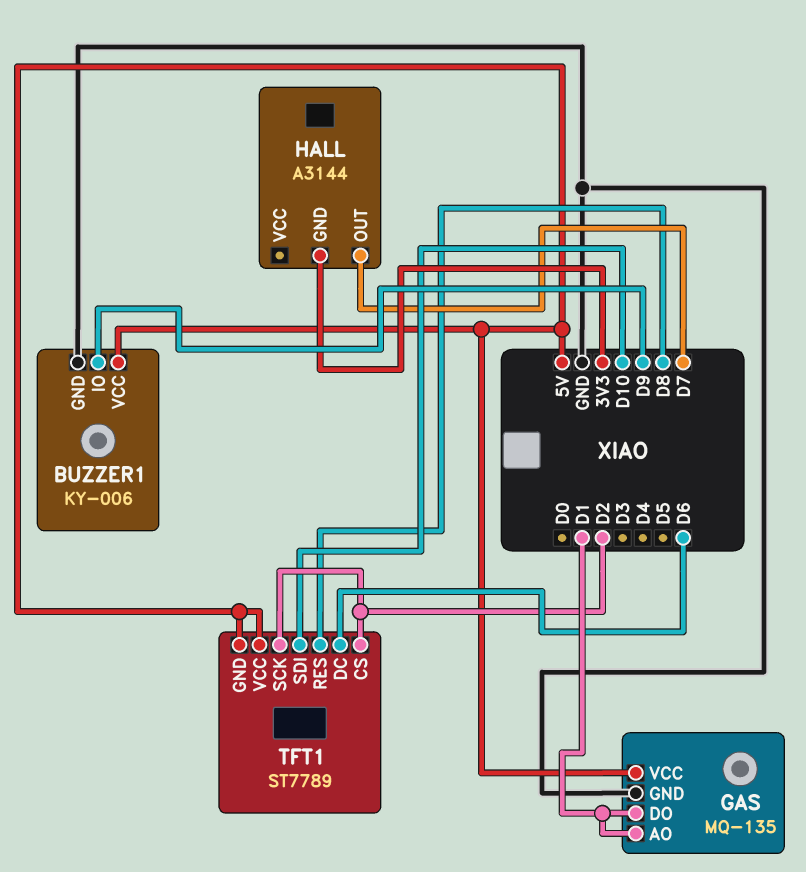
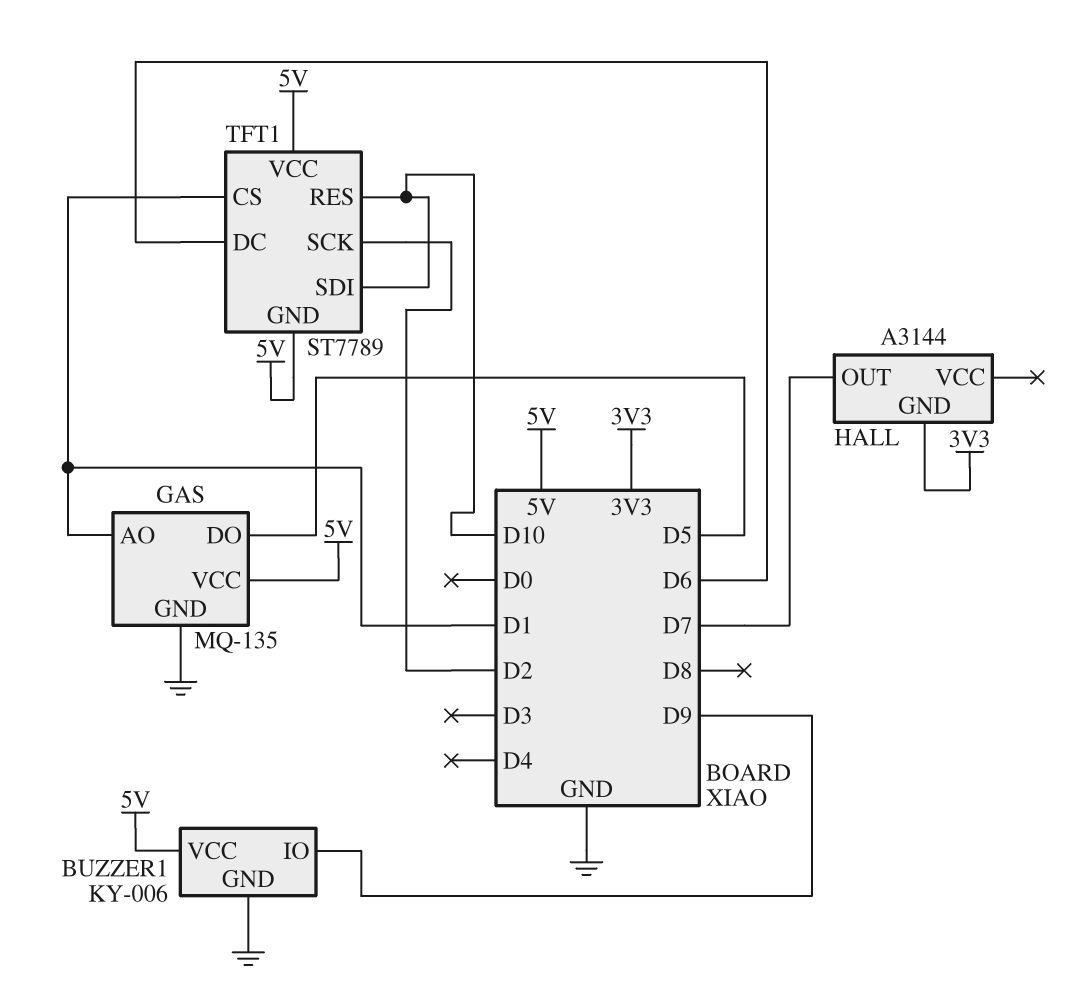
GAS pin DO: D1 -> D5
TFT1 pin CS: D2 -> D1
TFT1 pin RES: D8 -> D10

